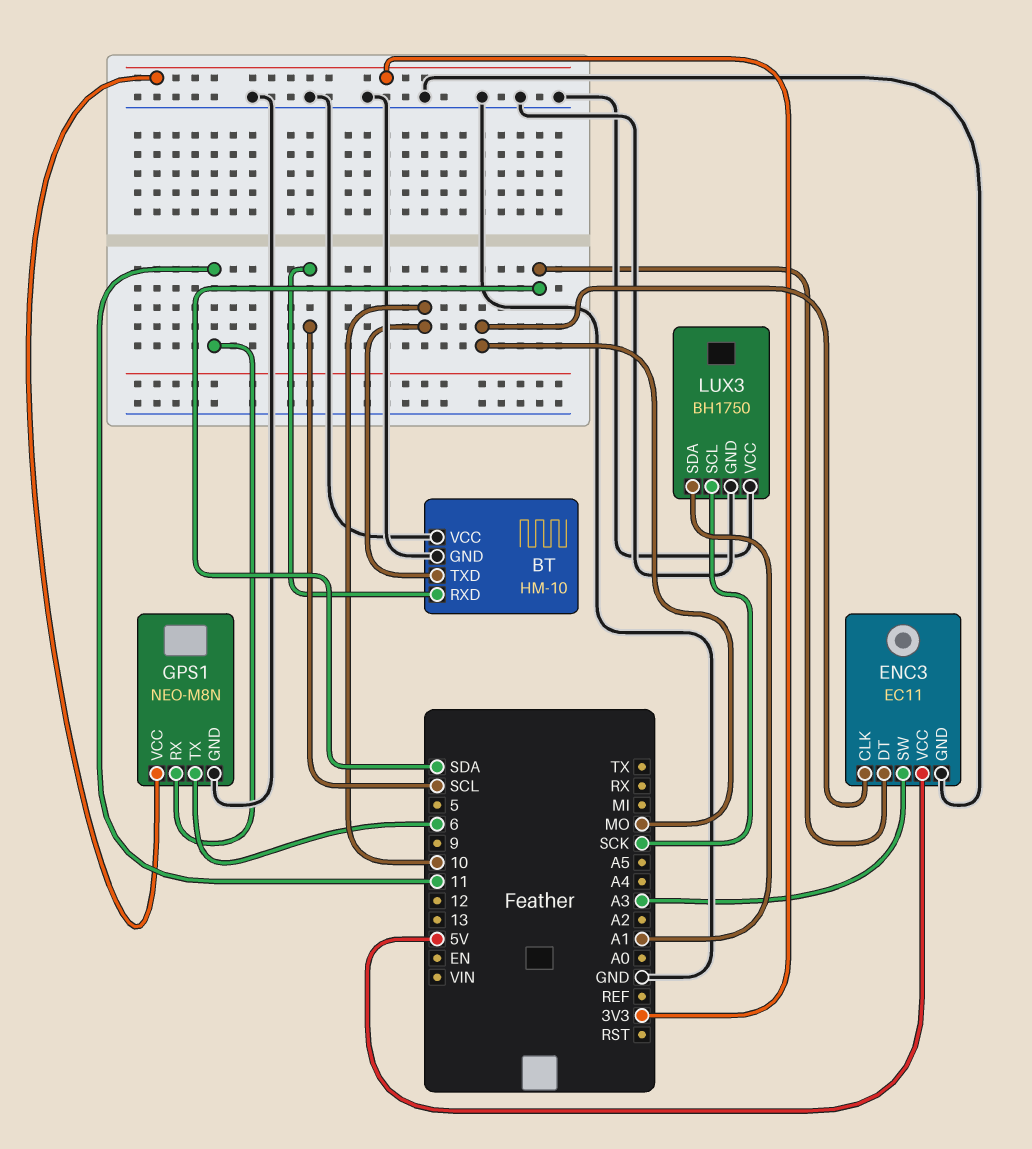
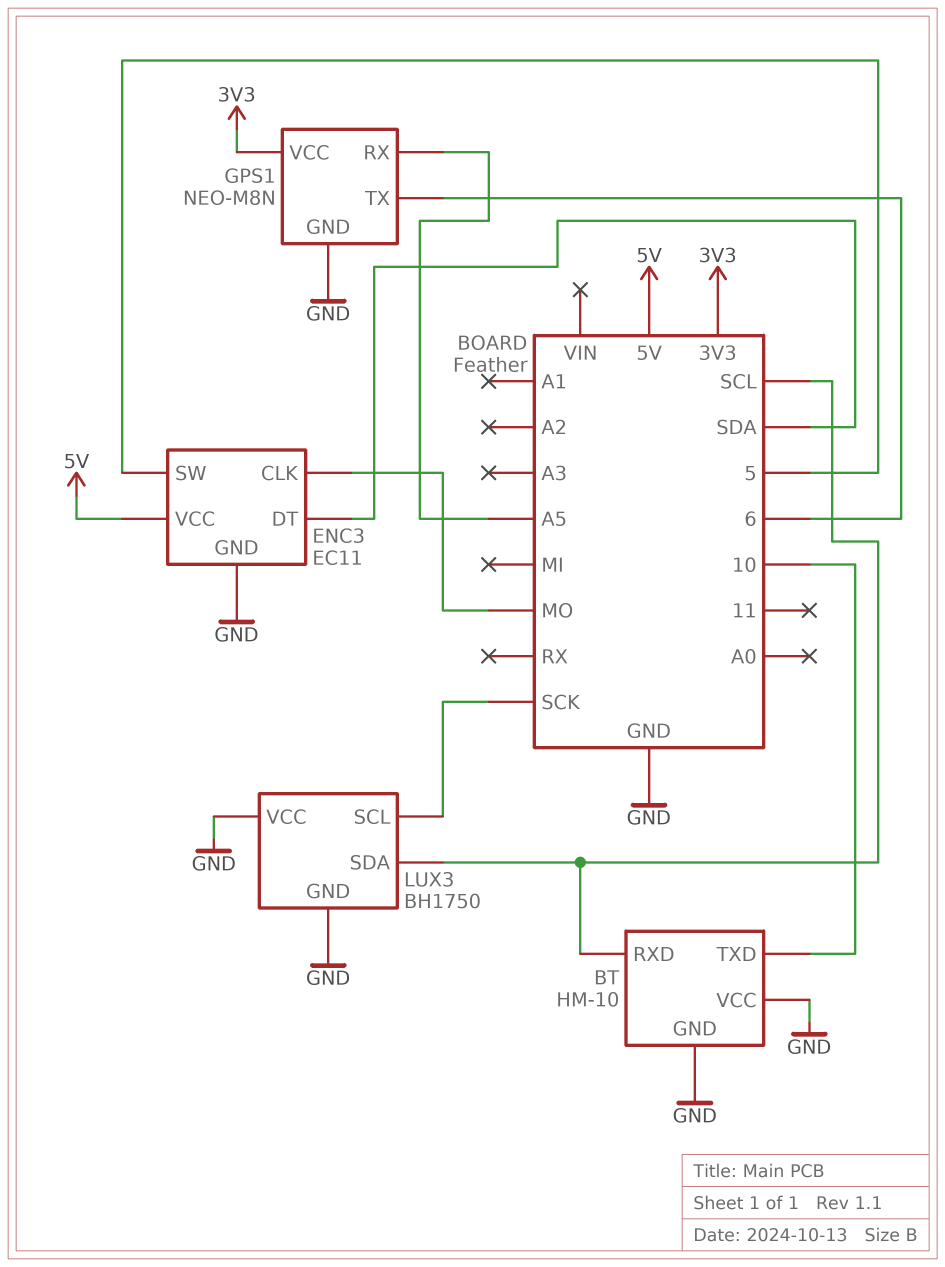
ENC3 pin SW: A3 -> 5
GPS1 pin RX: 11 -> A5
LUX3 pin SDA: A1 -> SCL

